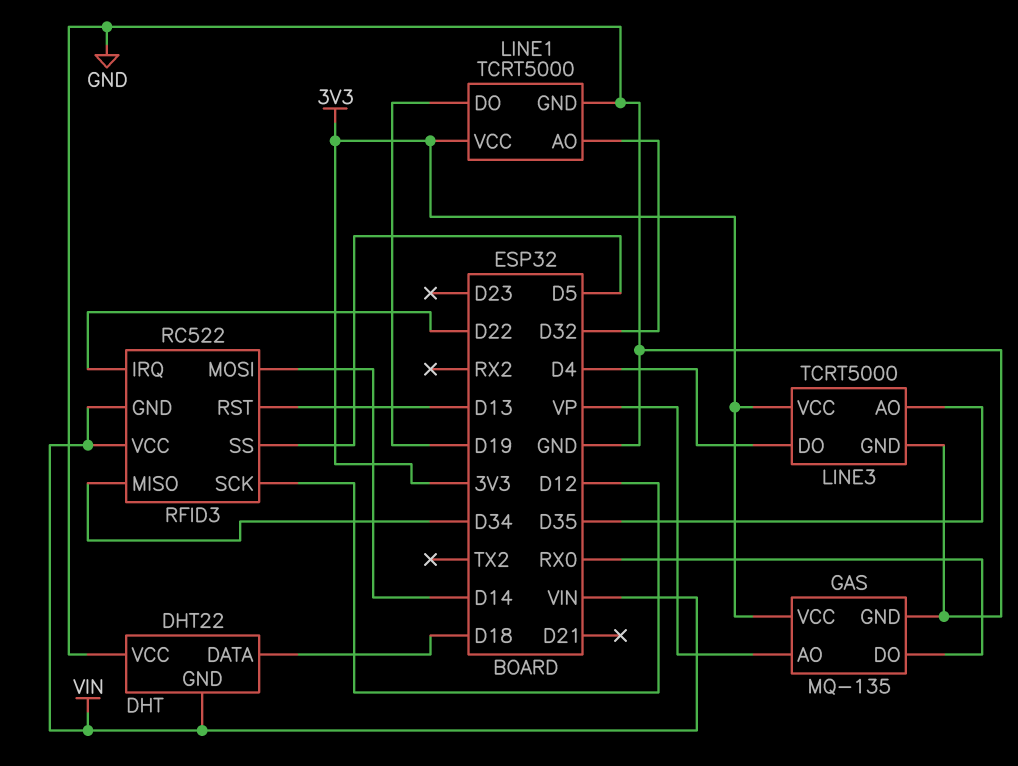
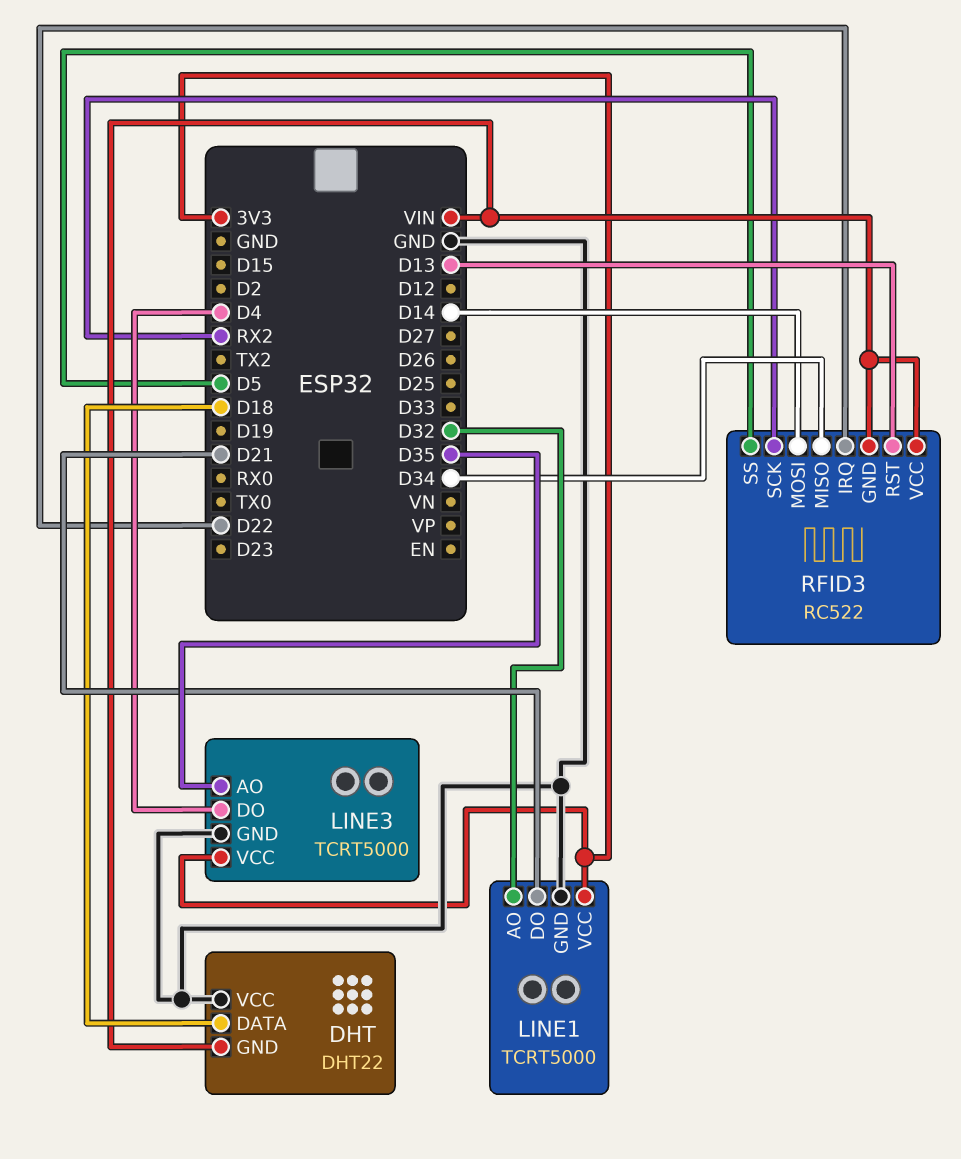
GAS: MQ-135 -> none
GAS pin AO: VP -> none
GAS pin DO: RX0 -> none
GAS pin GND: GND -> none
GAS pin VCC: 3V3 -> none
LINE1 pin DO: D19 -> D21
RFID3 pin SCK: D12 -> RX2

